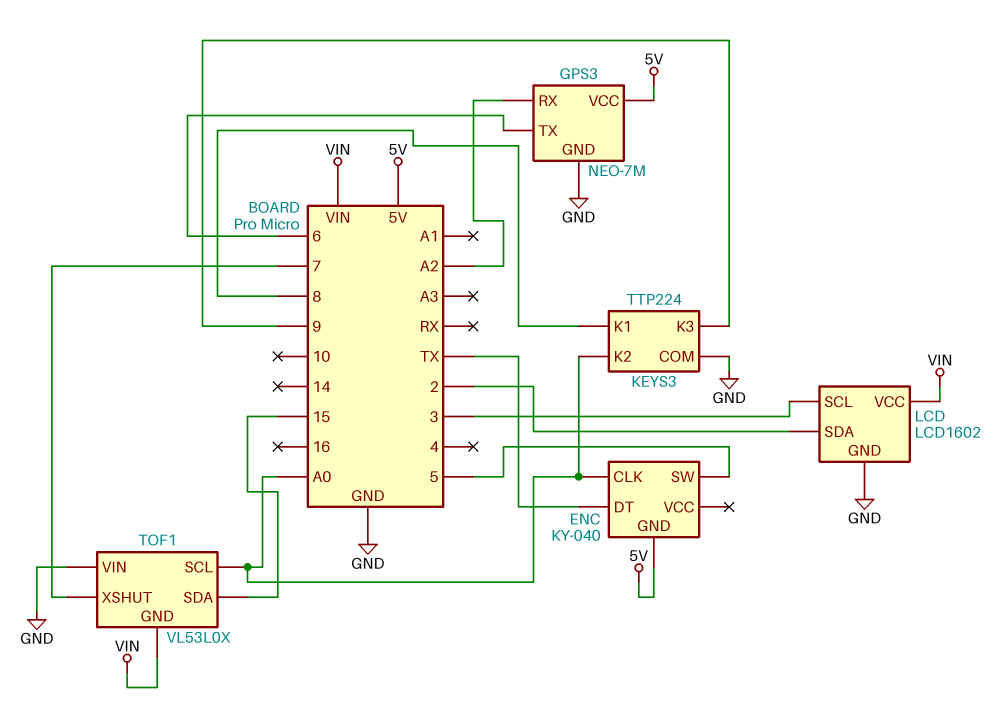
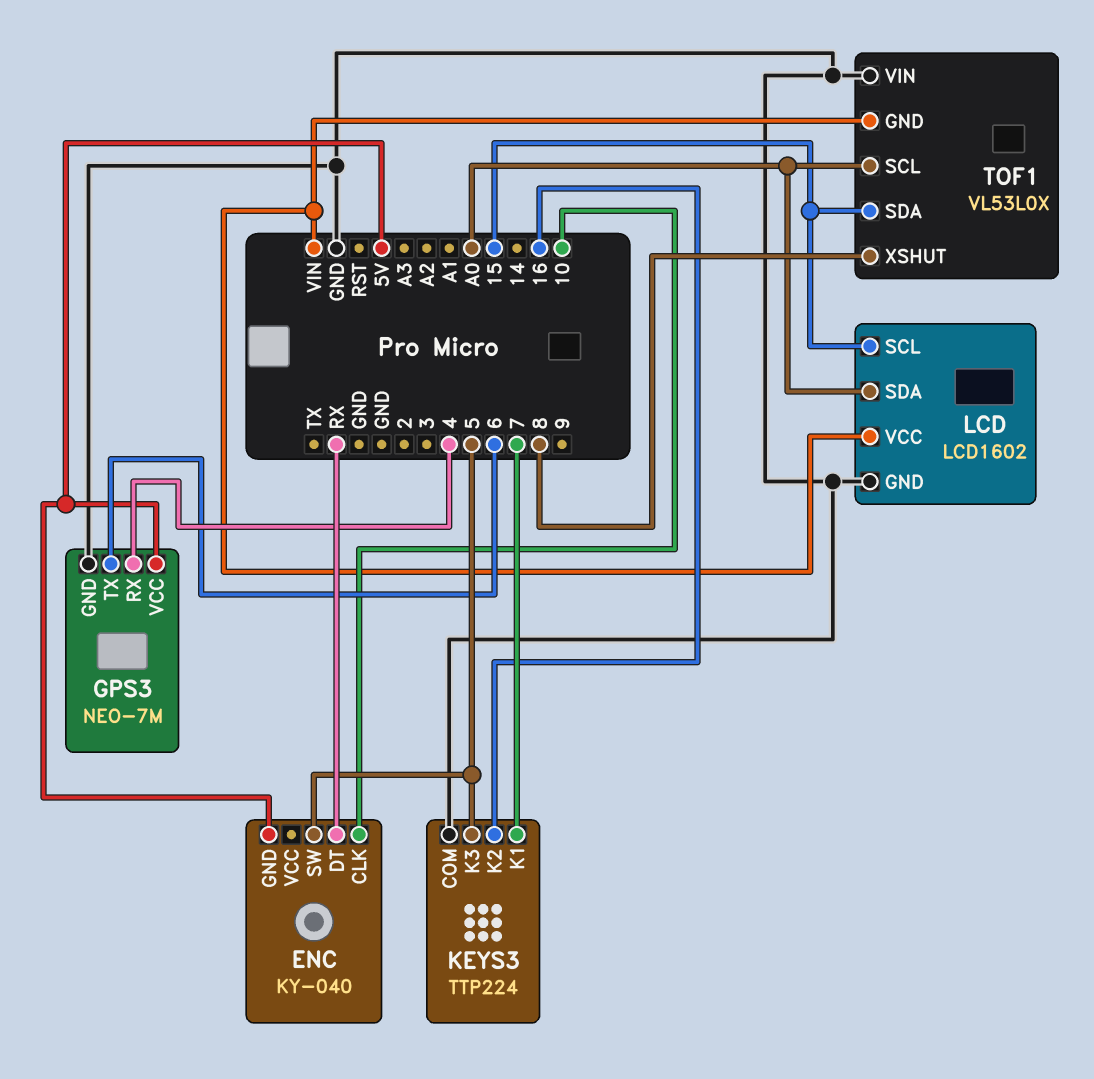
ENC pin CLK: A0 -> 10
ENC pin DT: TX -> RX
GPS3 pin RX: A2 -> 4
KEYS3 pin K1: 8 -> 7
KEYS3 pin K2: A0 -> 16
KEYS3 pin K3: 9 -> 5
LCD pin SCL: 3 -> 15
LCD pin SDA: 2 -> A0
TOF1 pin XSHUT: 7 -> 8

